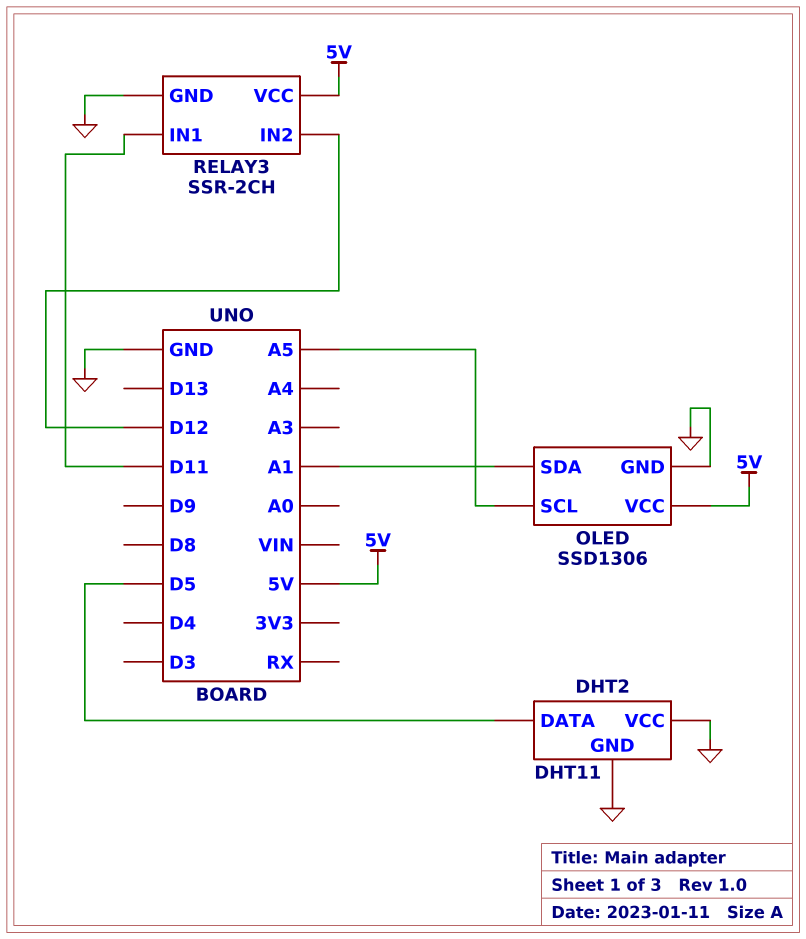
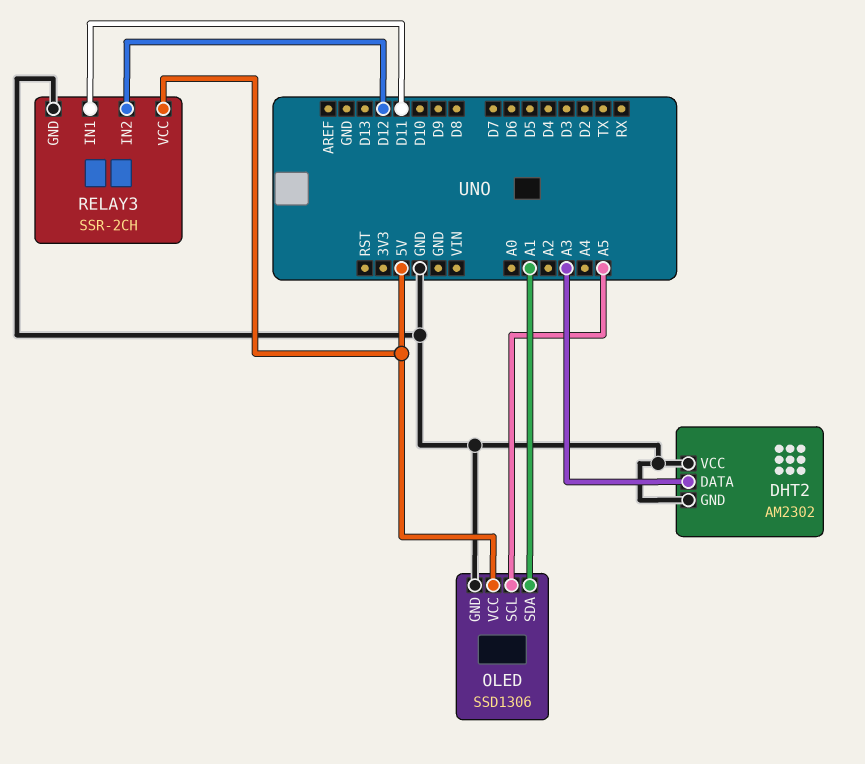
DHT2: DHT11 -> AM2302
DHT2 pin DATA: D5 -> A3

